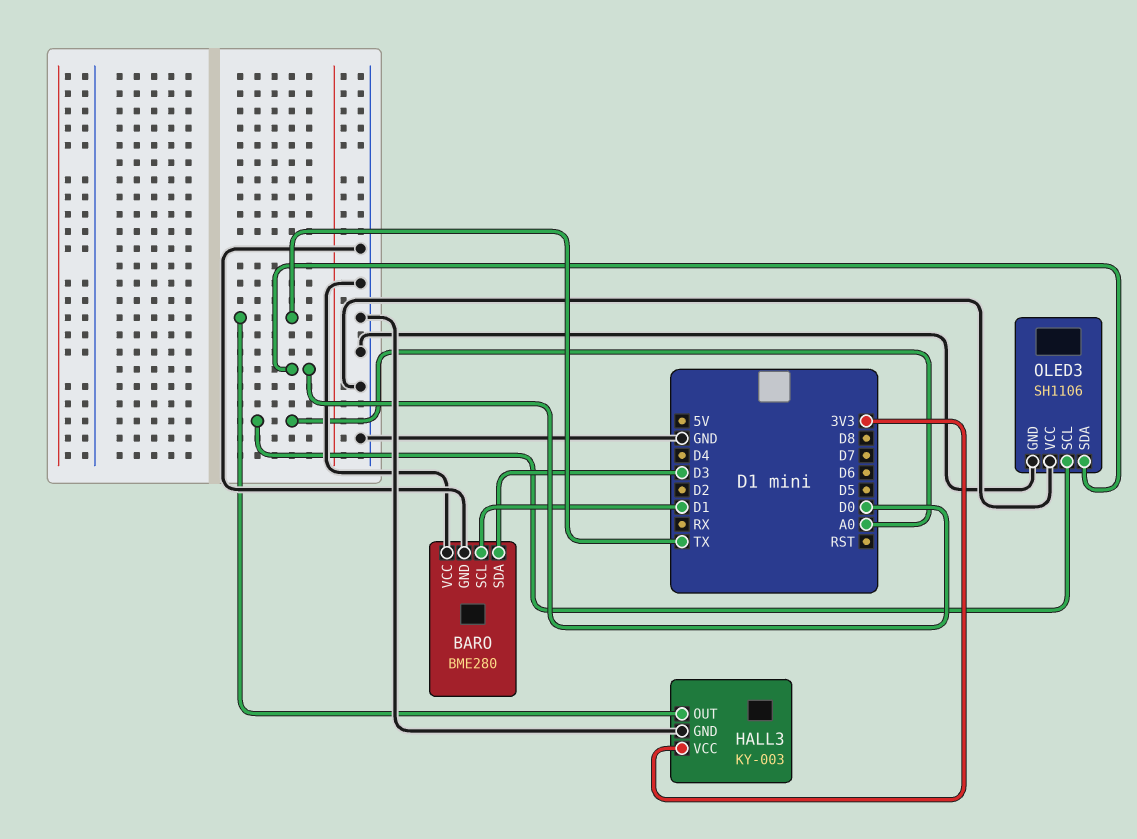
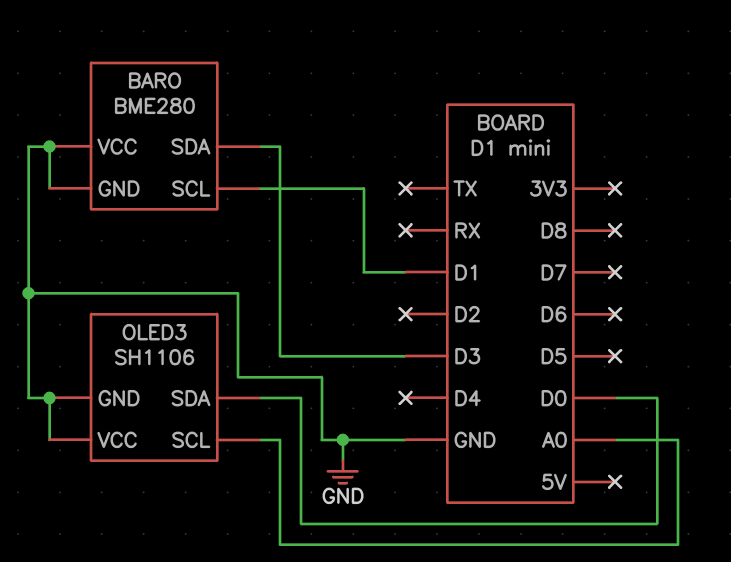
HALL3: KY-003 -> none
HALL3 pin GND: GND -> none
HALL3 pin OUT: TX -> none
HALL3 pin VCC: 3V3 -> none

